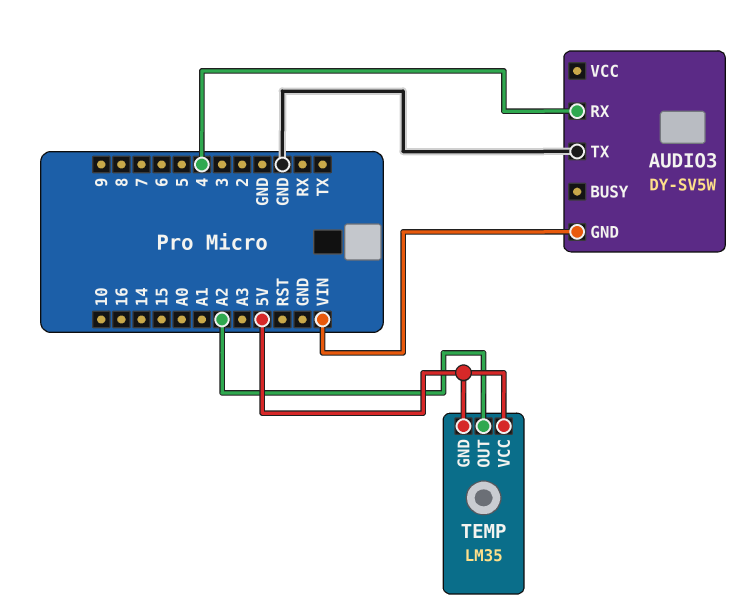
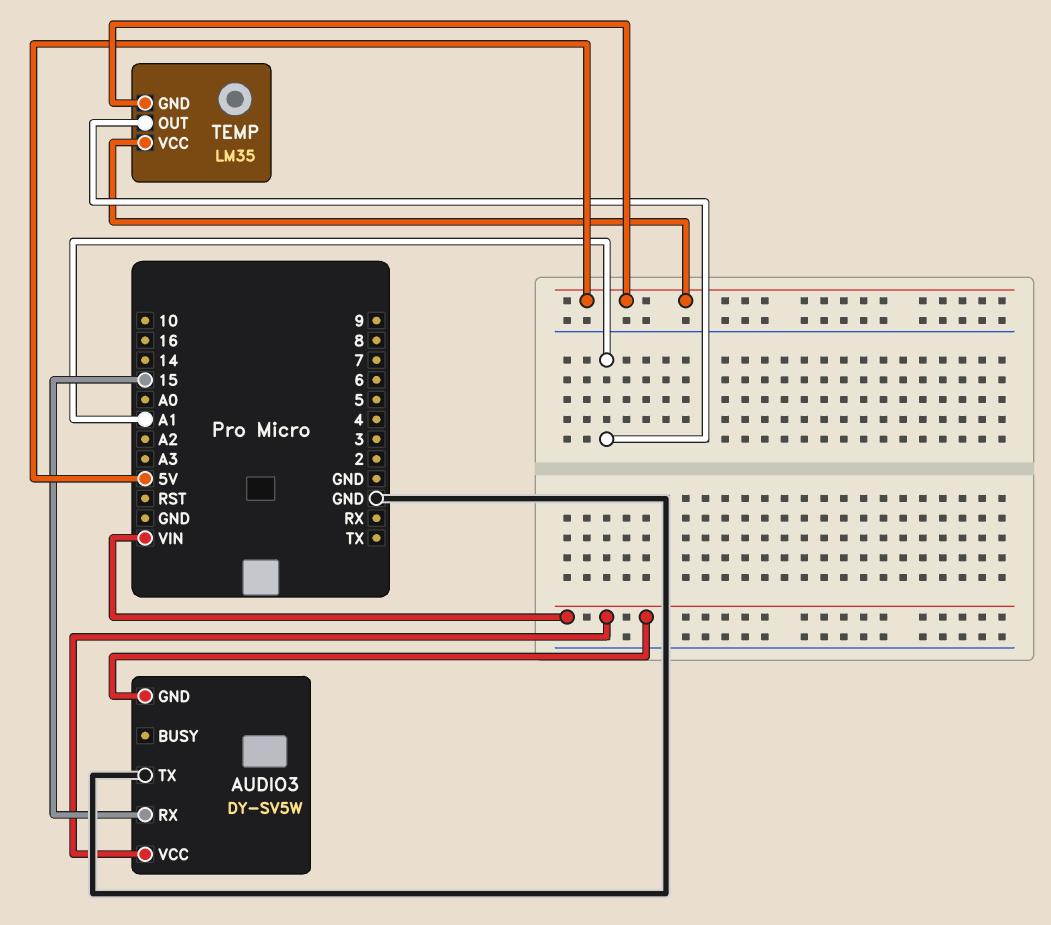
AUDIO3 pin RX: 4 -> 15
AUDIO3 pin VCC: none -> VIN
TEMP pin OUT: A2 -> A1

